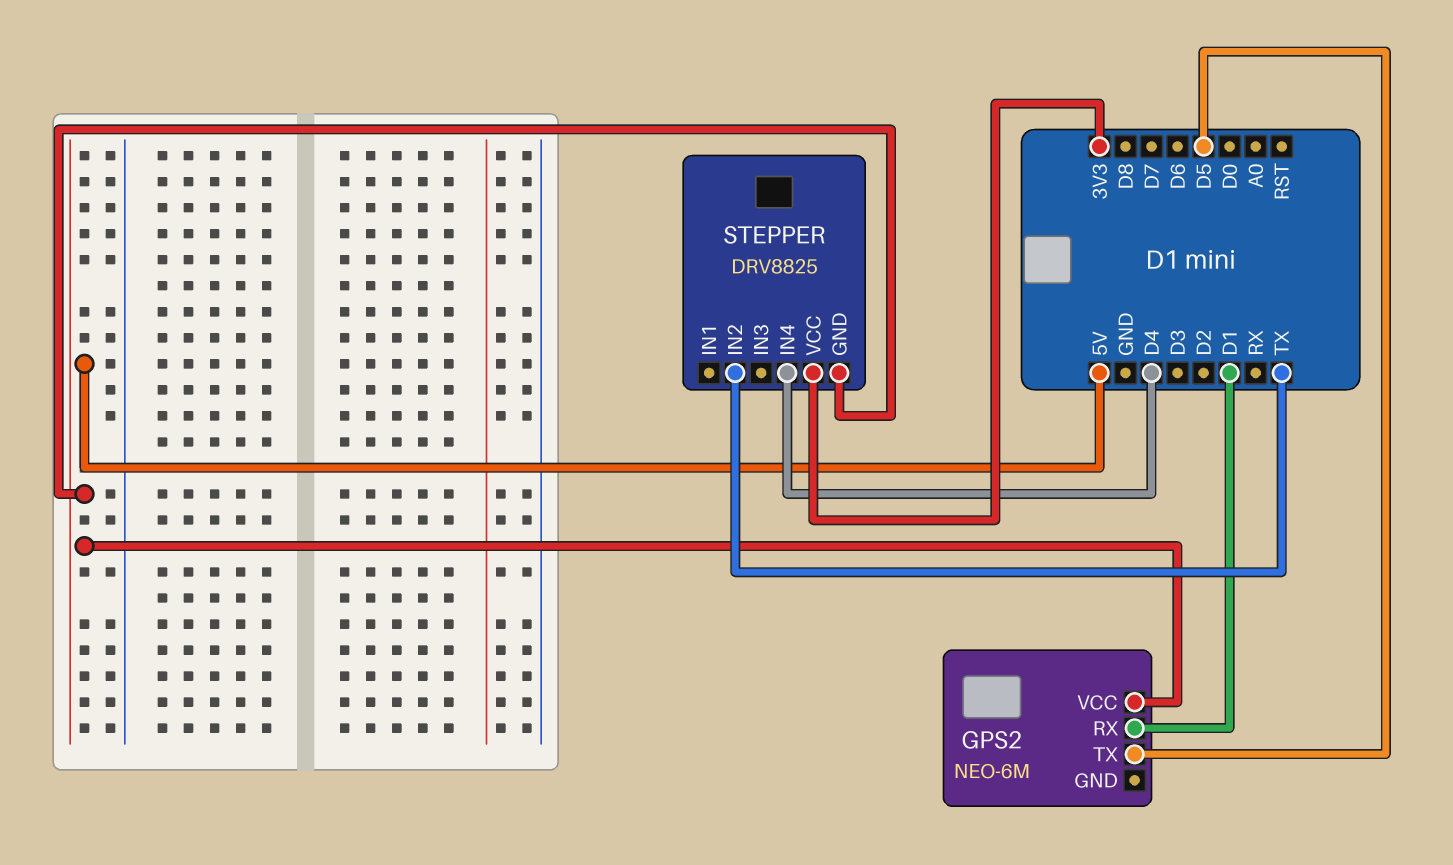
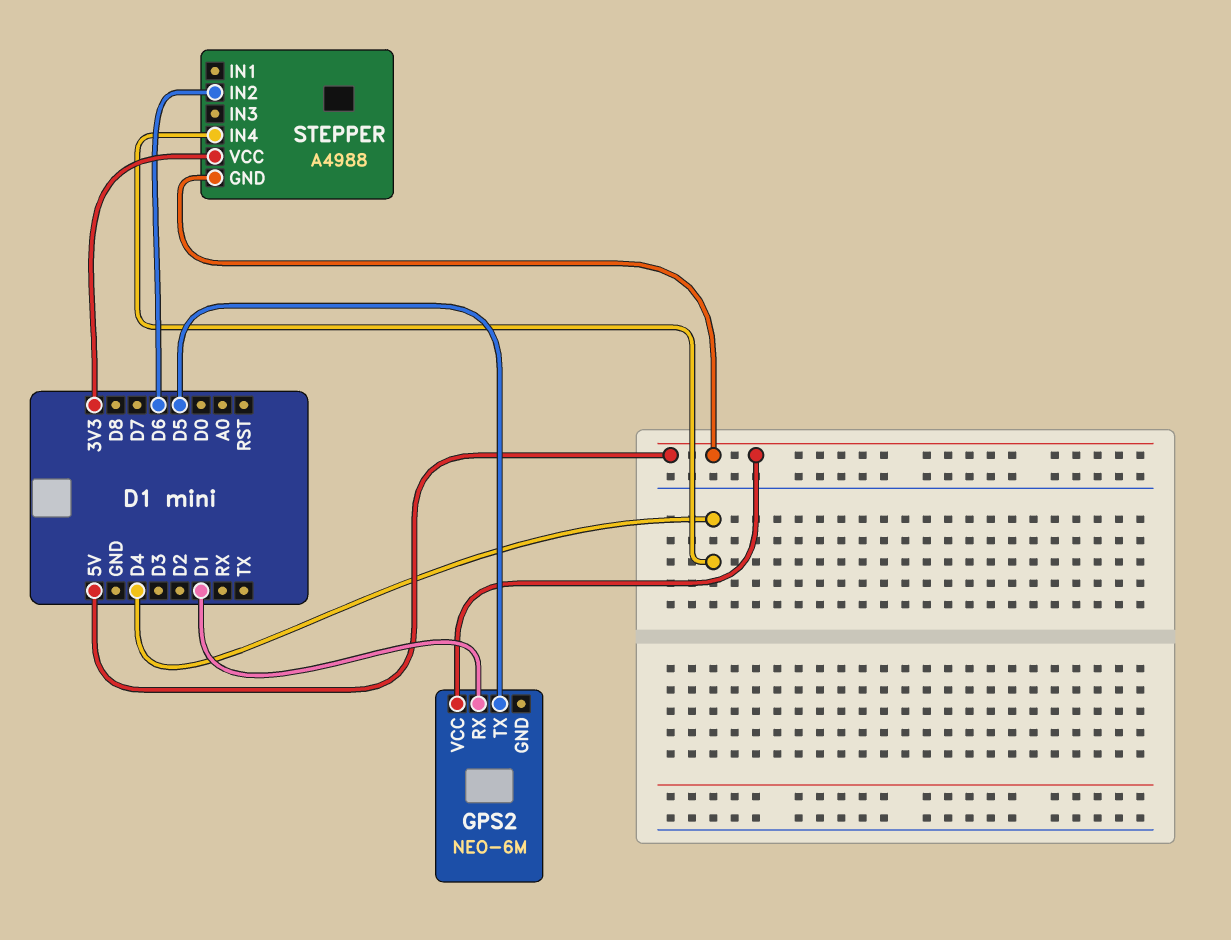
STEPPER: DRV8825 -> A4988
STEPPER pin IN2: TX -> D6

